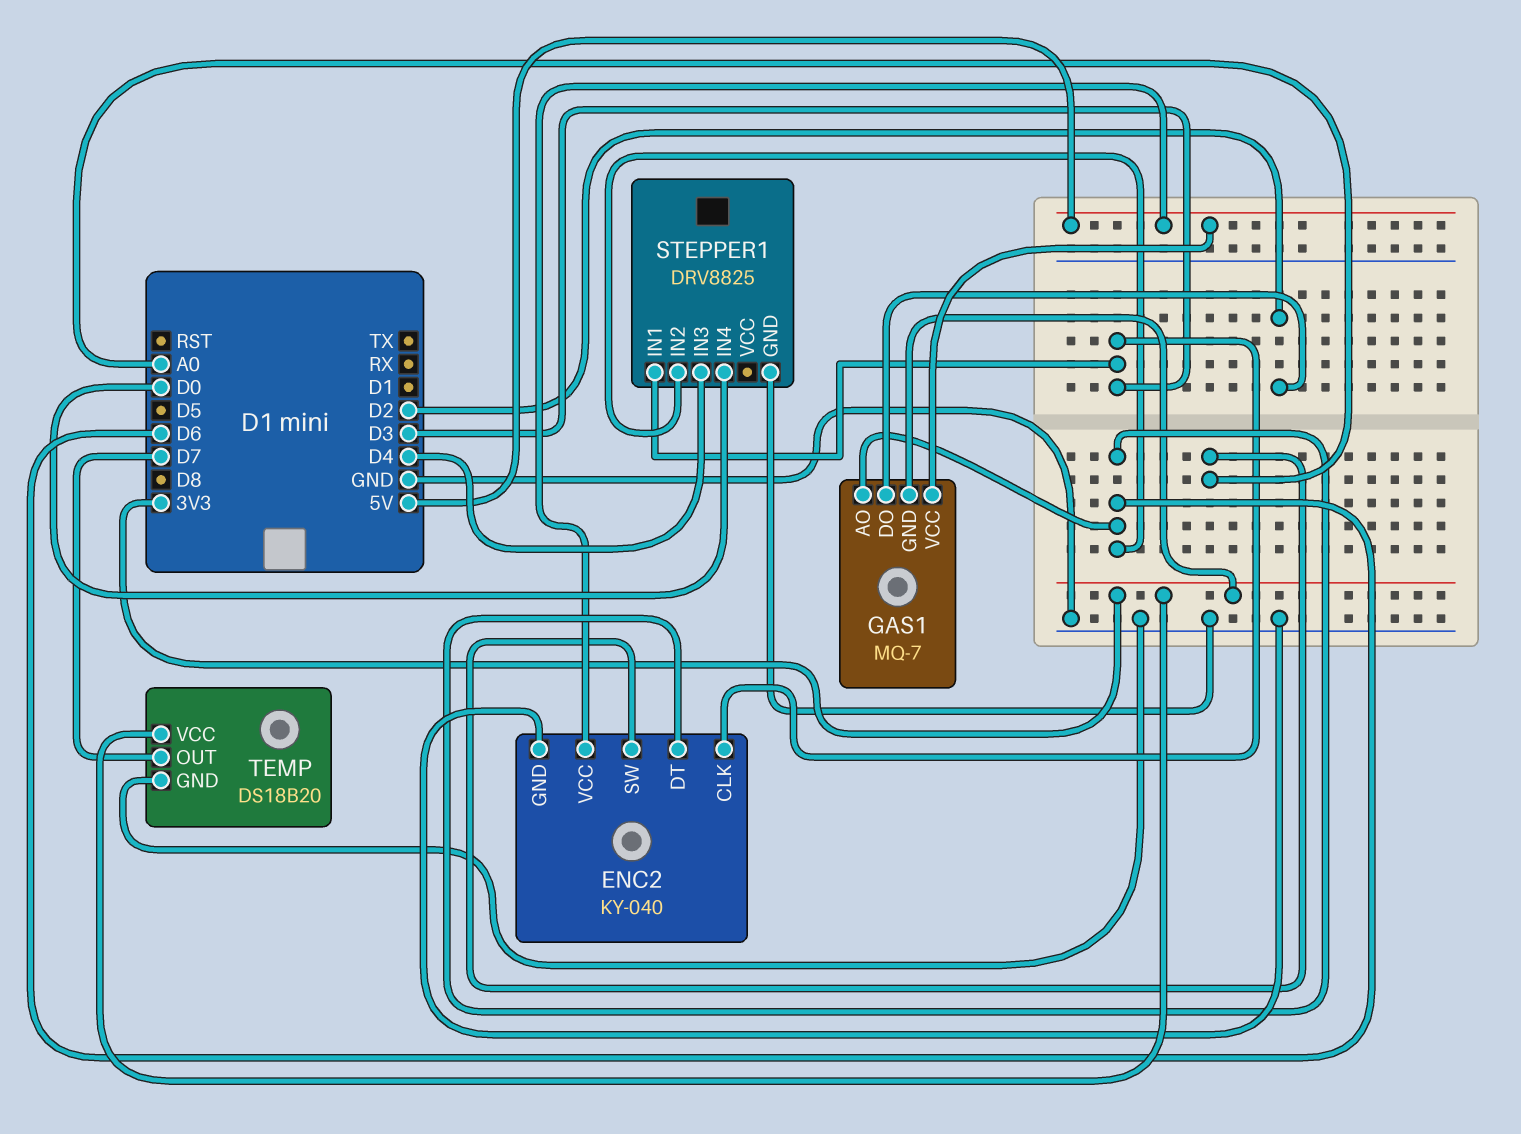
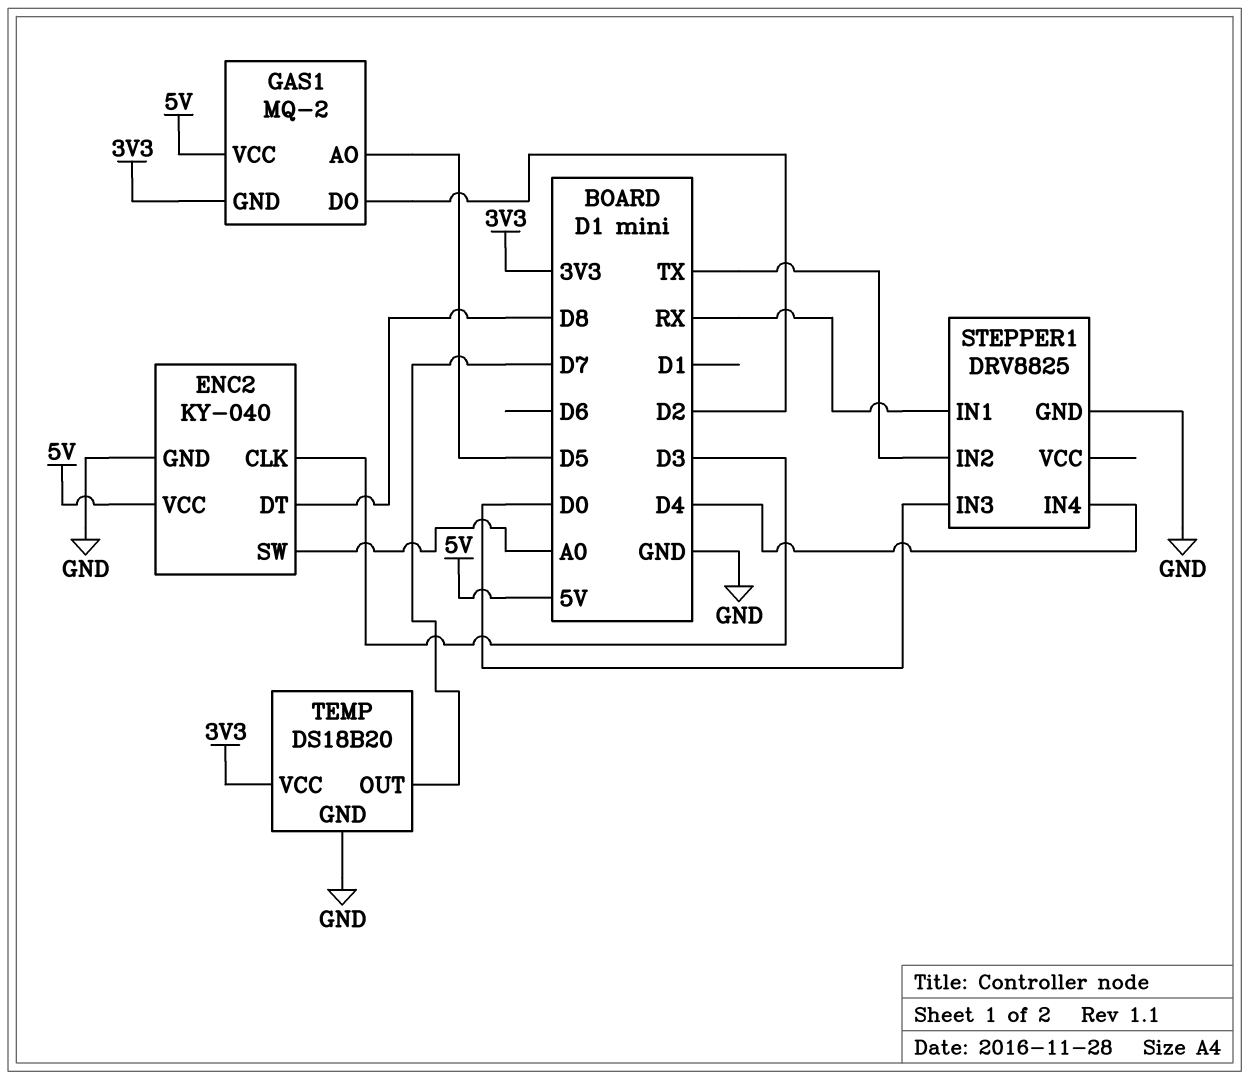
ENC2 pin DT: D6 -> D8
GAS1: MQ-7 -> MQ-2
GAS1 pin AO: D6 -> D5
STEPPER1 pin IN1: D3 -> RX
STEPPER1 pin IN2: D6 -> TX
STEPPER1 pin IN3: D4 -> D0
STEPPER1 pin IN4: D0 -> D4

